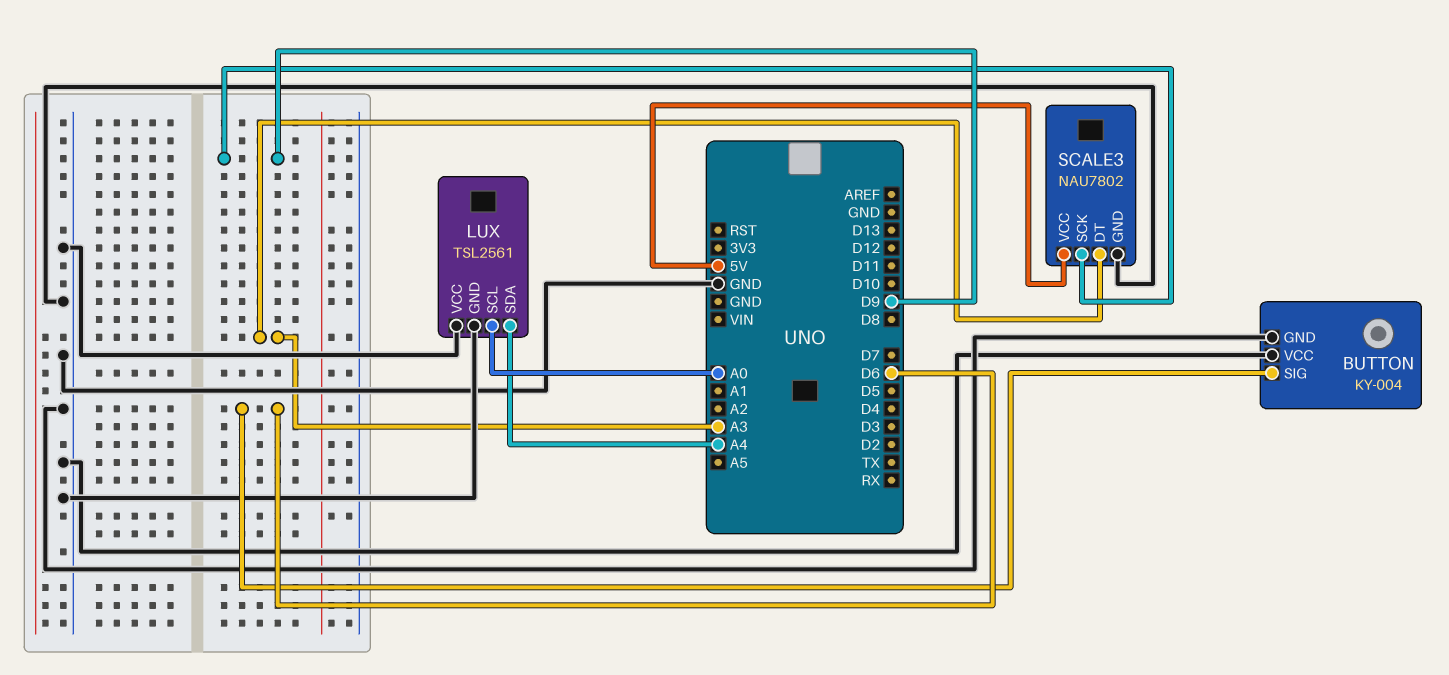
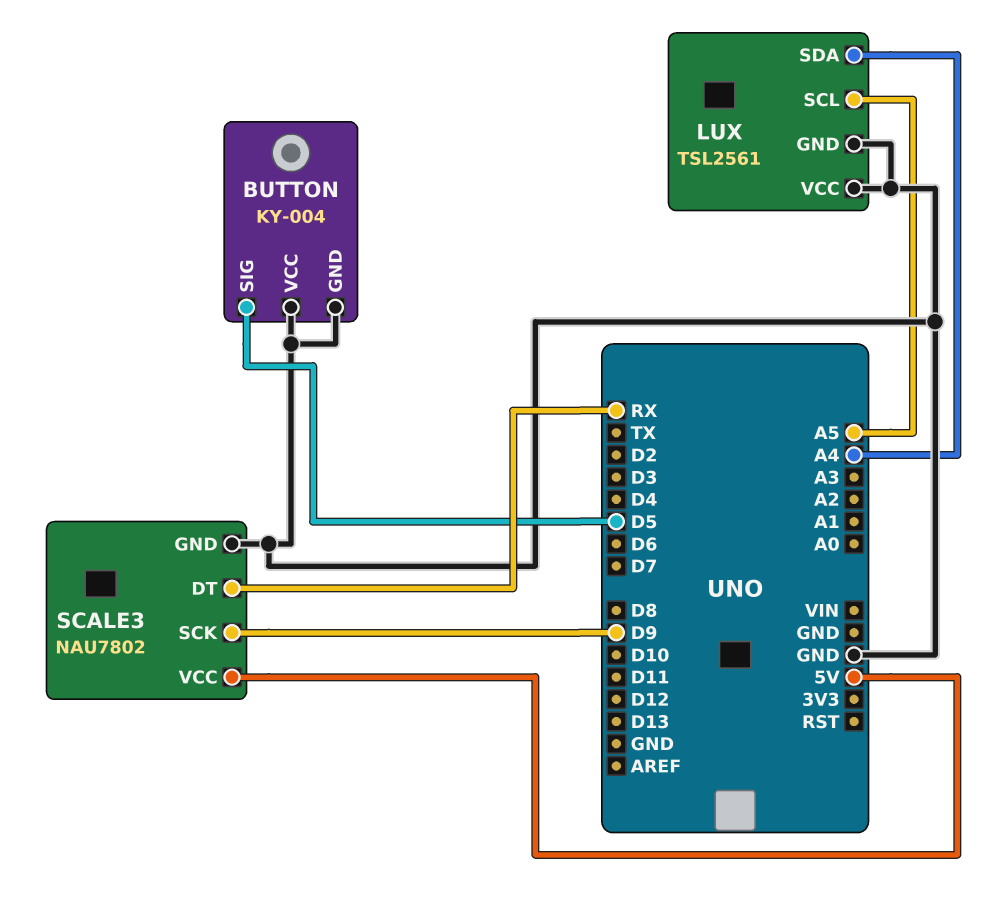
BUTTON pin SIG: D6 -> D5
LUX pin SCL: A0 -> A5
SCALE3 pin DT: A3 -> RX

